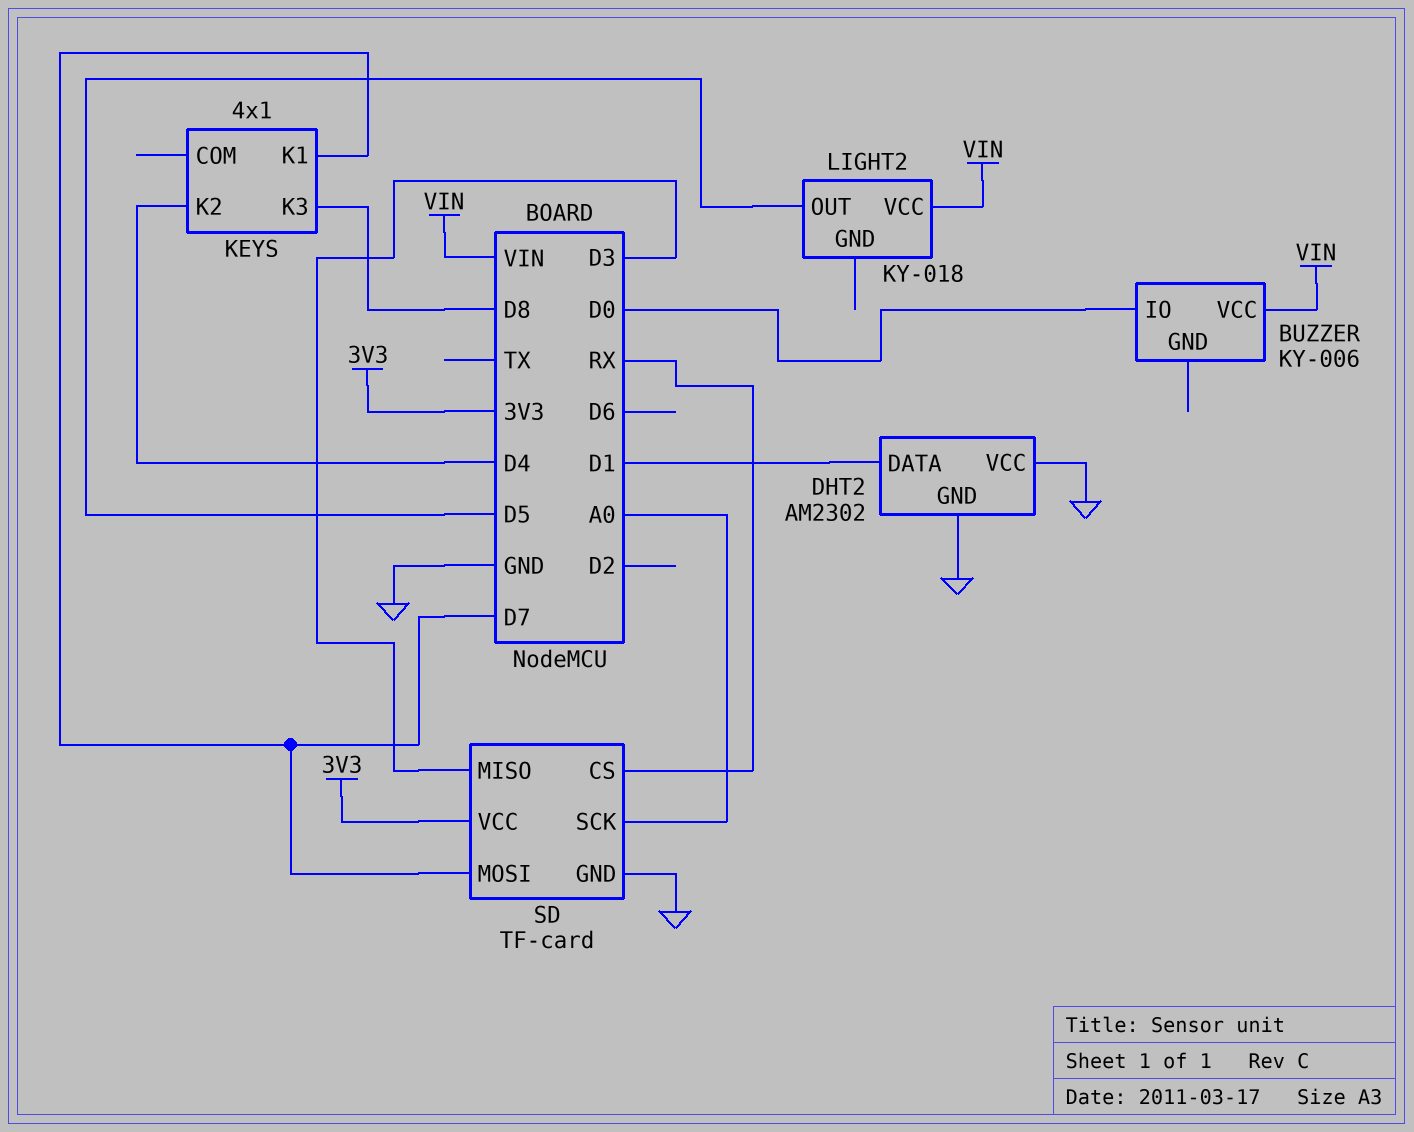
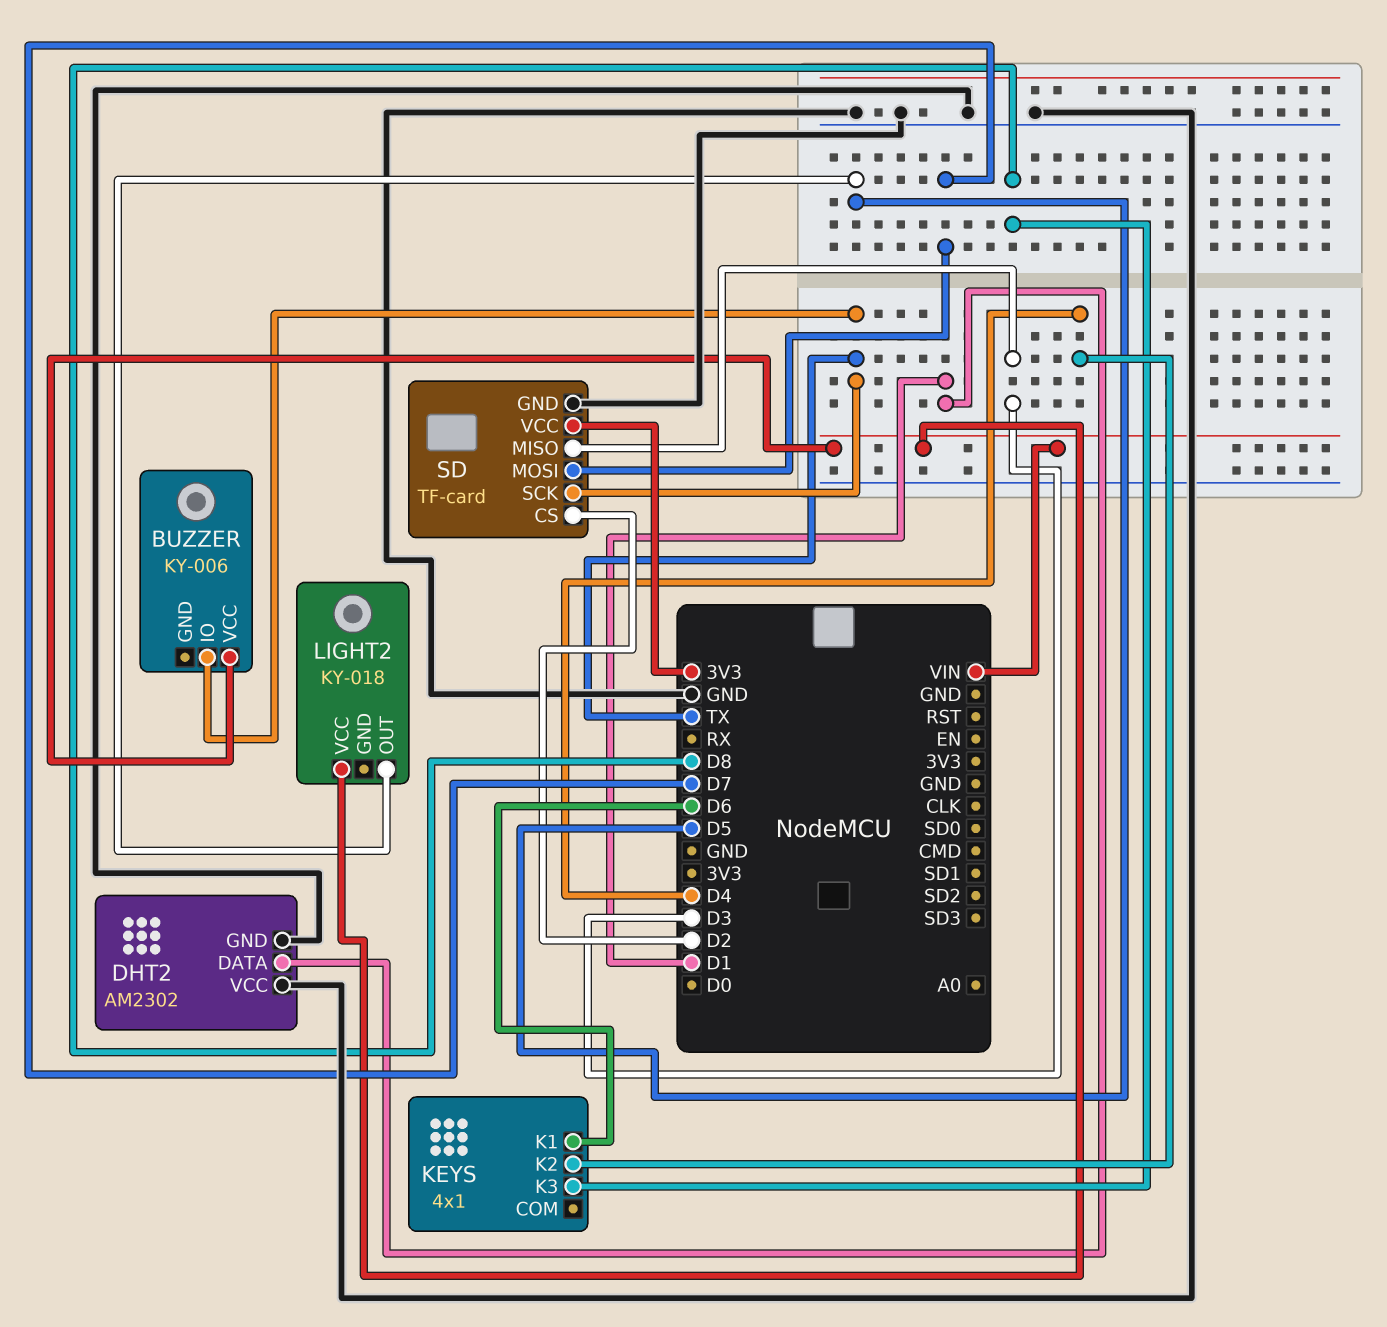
BUZZER pin IO: D0 -> TX
KEYS pin K1: D7 -> D6
SD pin CS: RX -> D2
SD pin SCK: A0 -> TX

